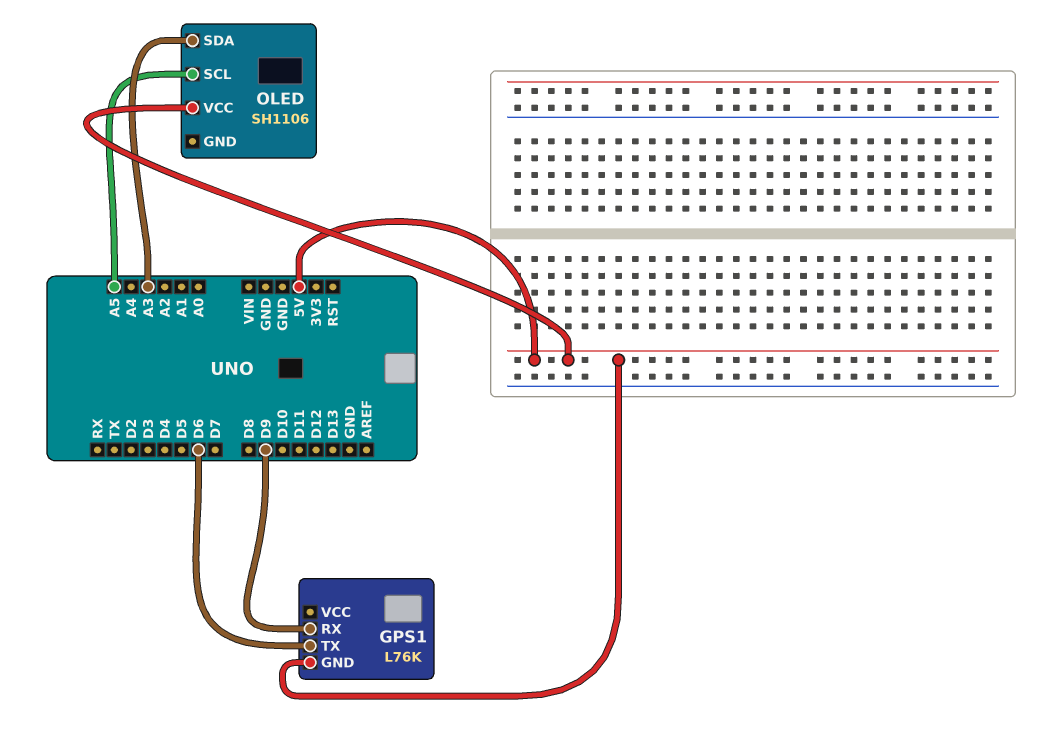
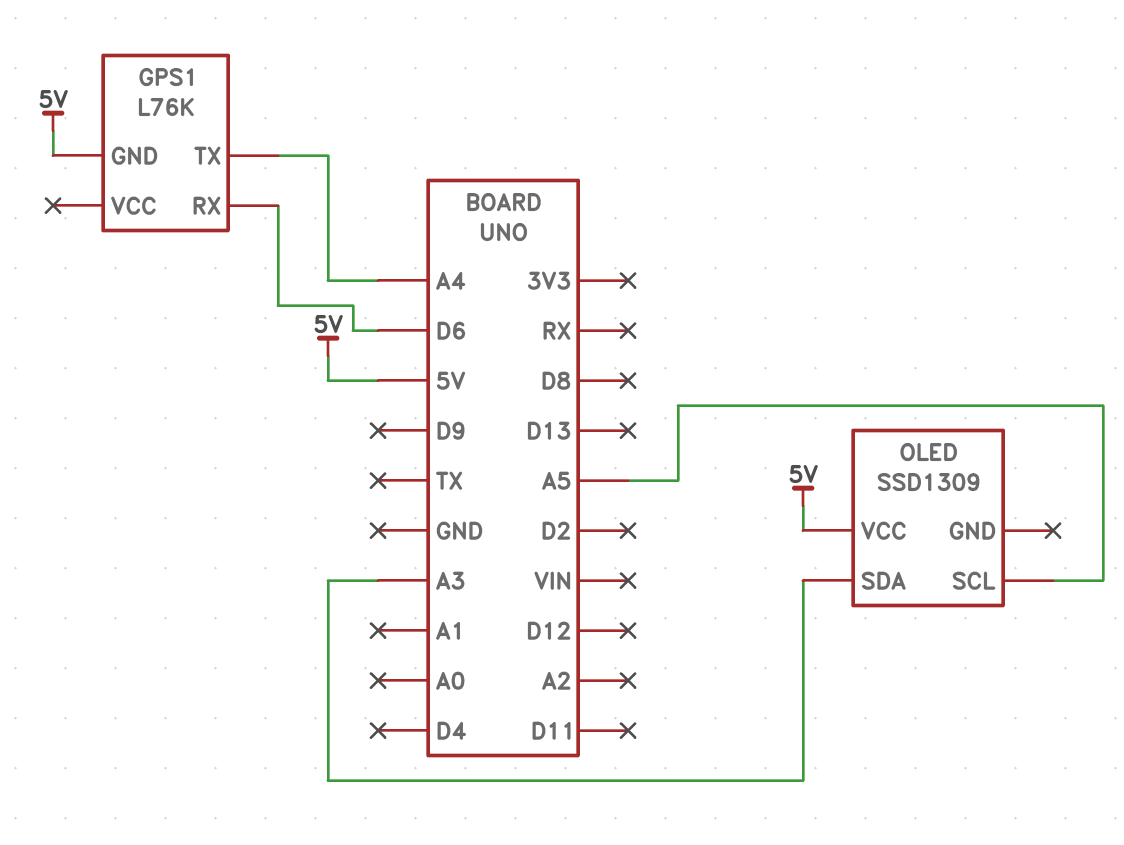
GPS1 pin RX: D9 -> D6
GPS1 pin TX: D6 -> A4
OLED: SH1106 -> SSD1309

